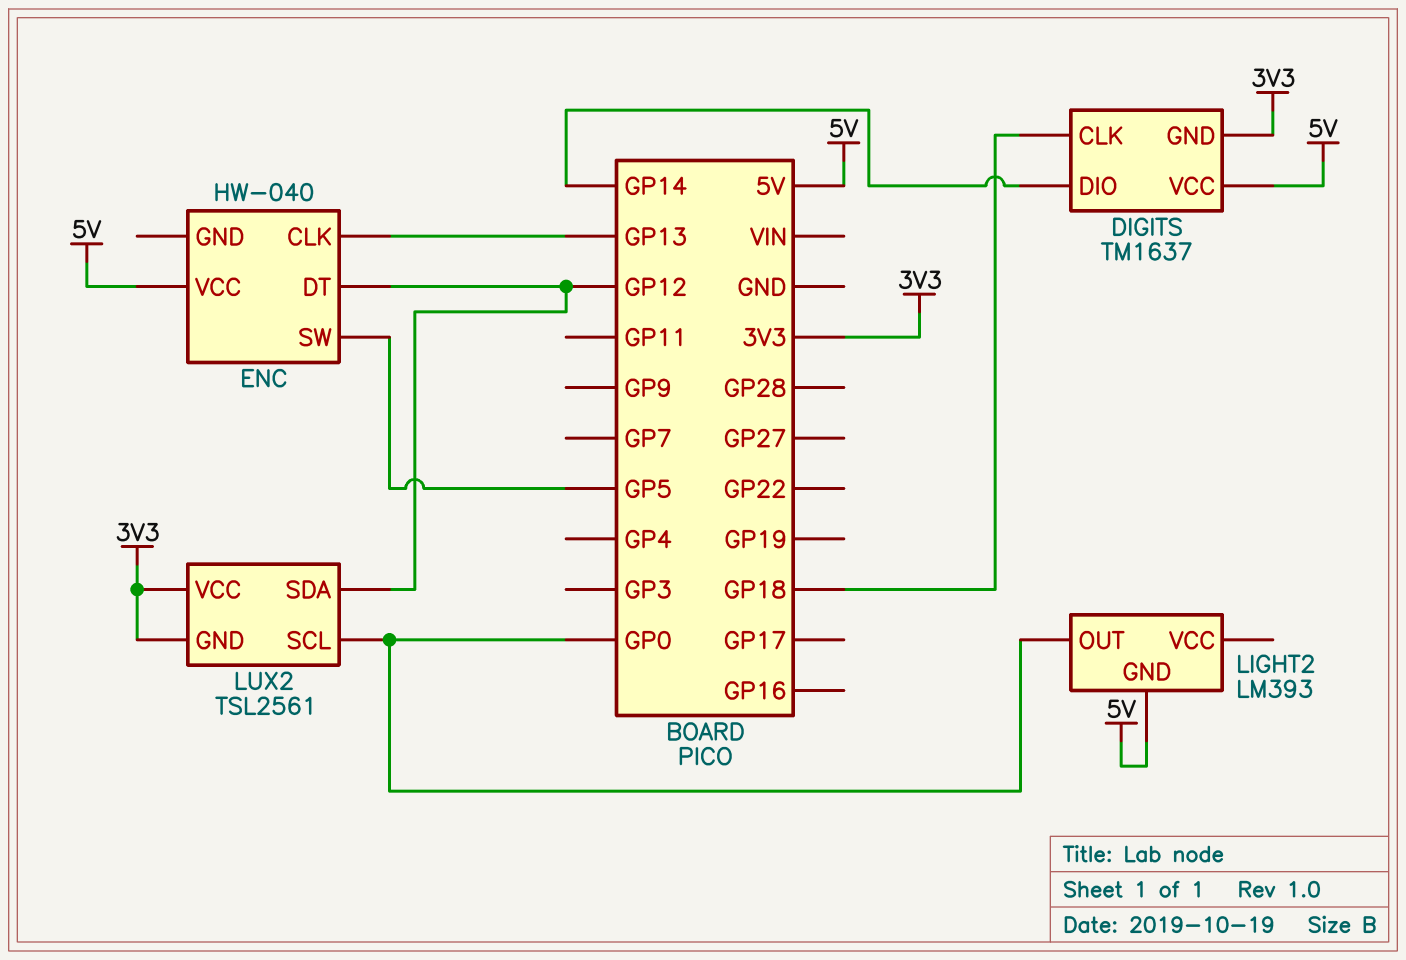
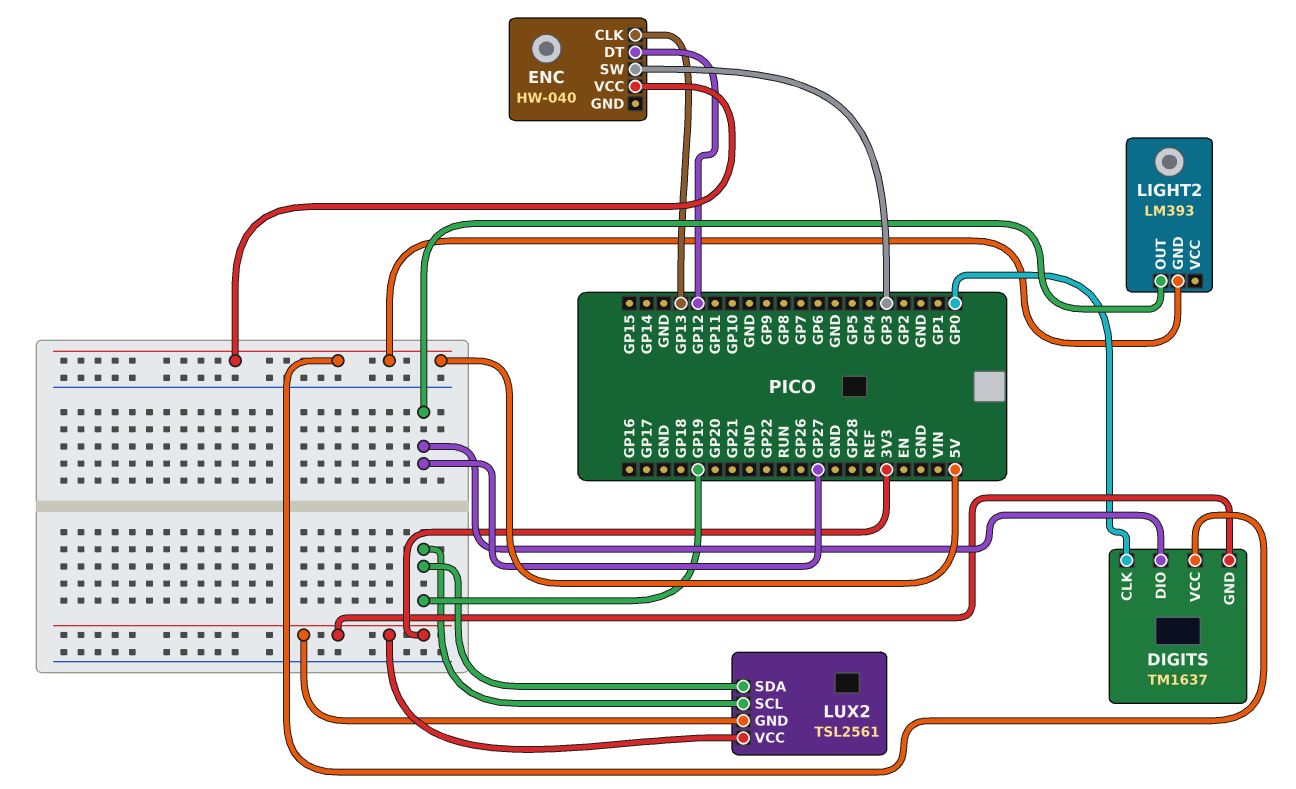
DIGITS pin CLK: GP18 -> GP0
DIGITS pin DIO: GP14 -> GP27
ENC pin SW: GP5 -> GP3
LIGHT2 pin OUT: GP0 -> GP27
LUX2 pin SCL: GP0 -> GP19
LUX2 pin SDA: GP12 -> GP19

